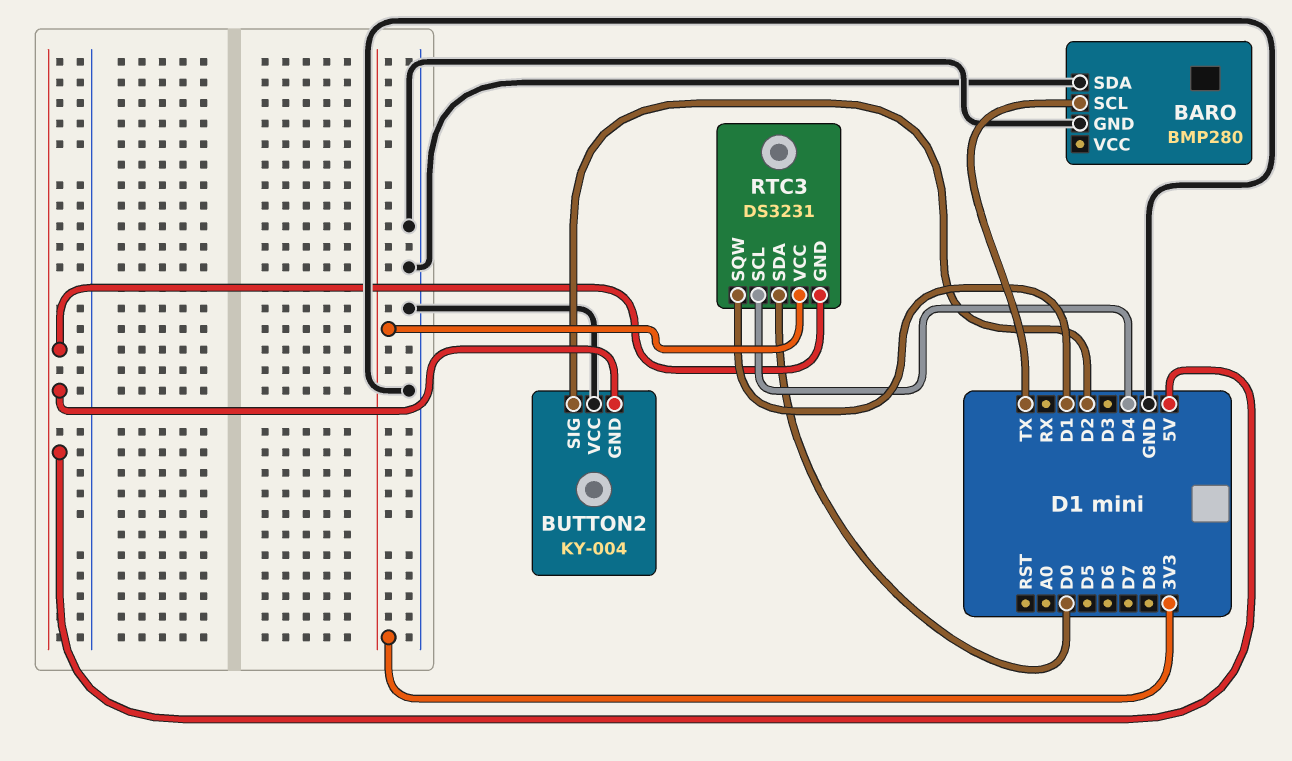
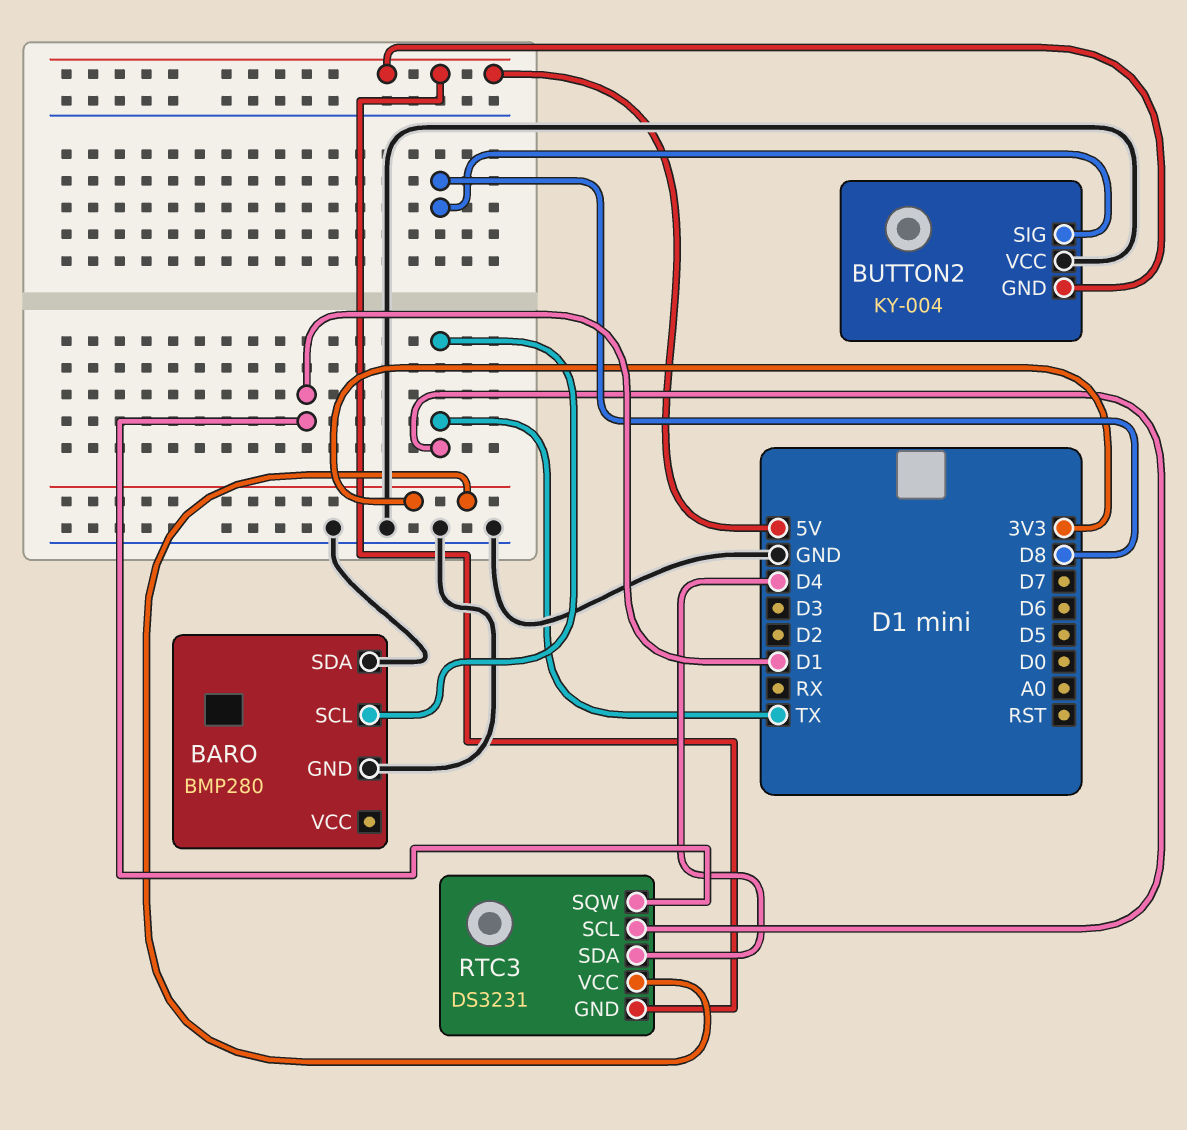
BUTTON2 pin SIG: D2 -> D8
RTC3 pin SCL: D4 -> TX
RTC3 pin SDA: D0 -> D4

